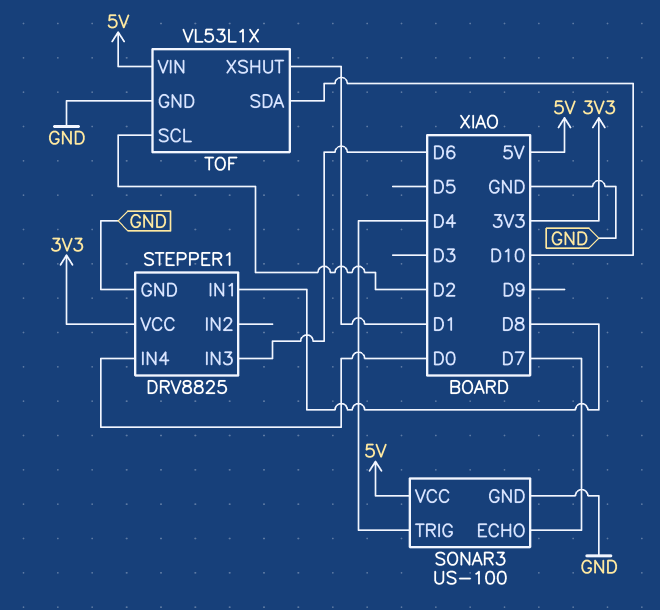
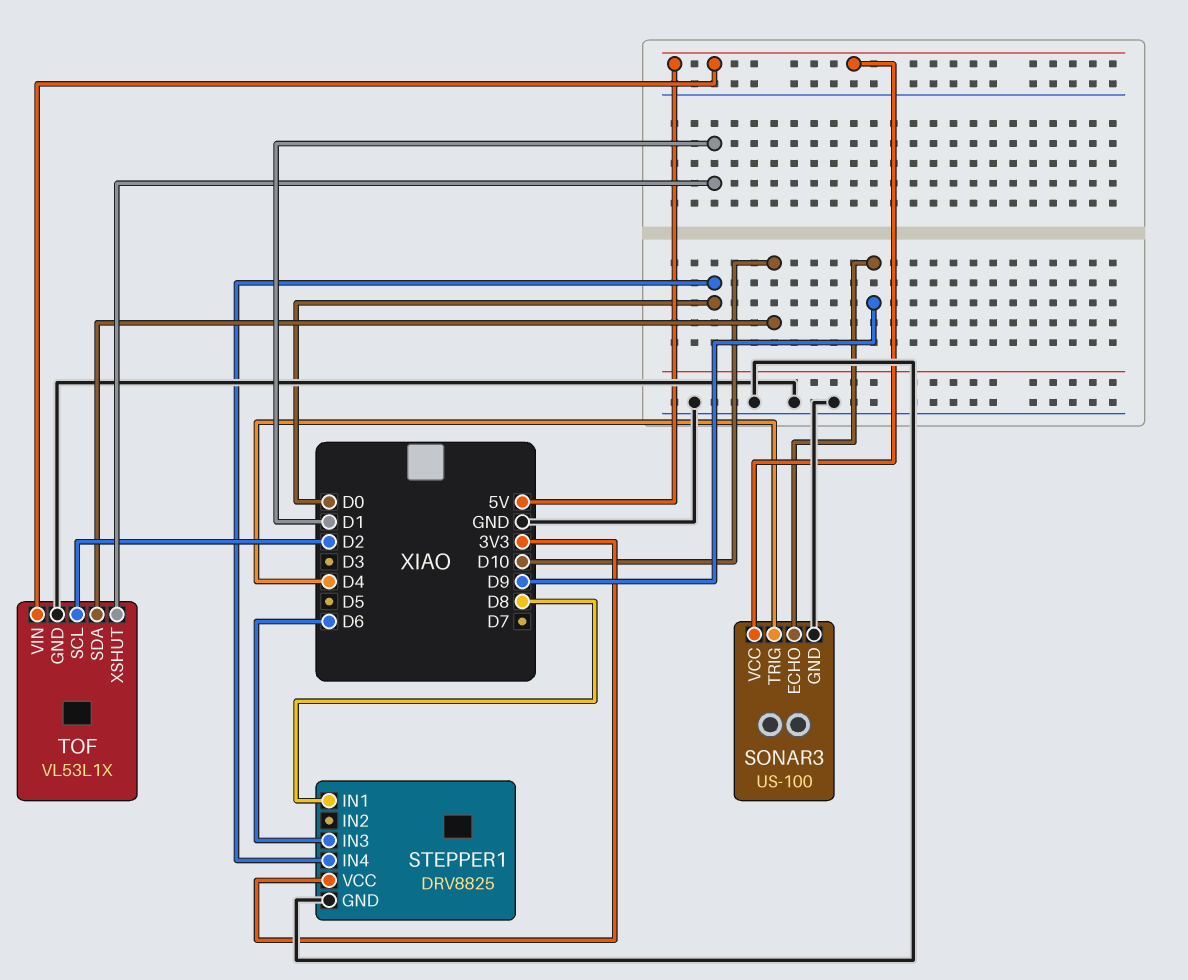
SONAR3 pin ECHO: D7 -> D9

